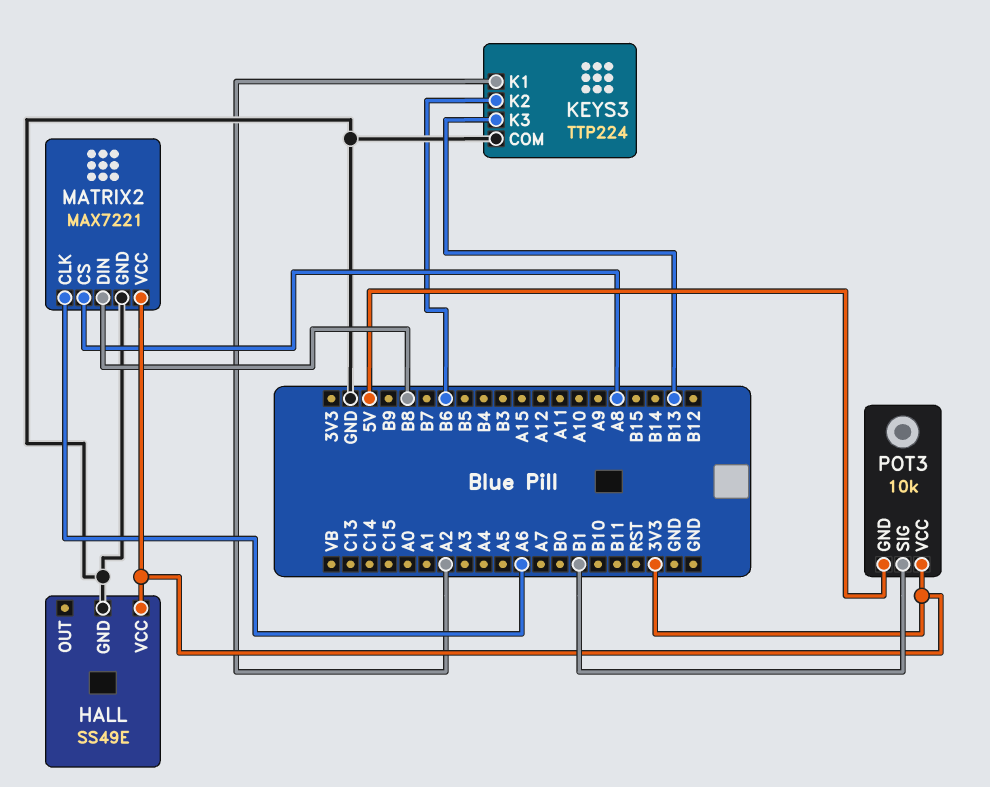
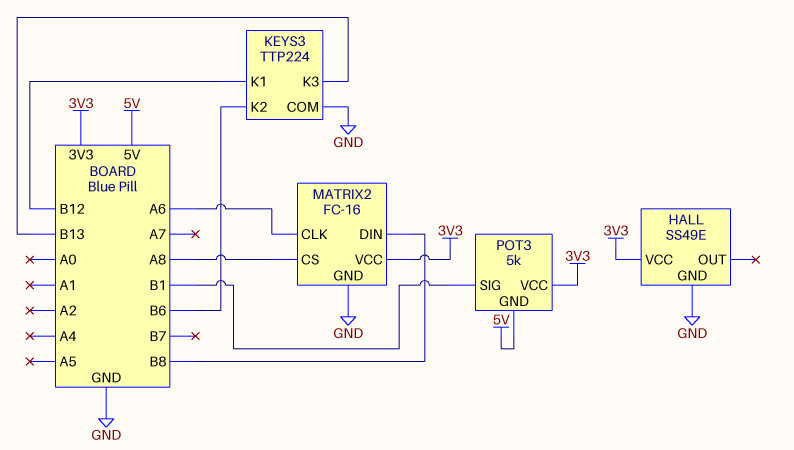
KEYS3 pin K1: A2 -> B12
MATRIX2: MAX7221 -> FC-16
POT3: 10k -> 5k

